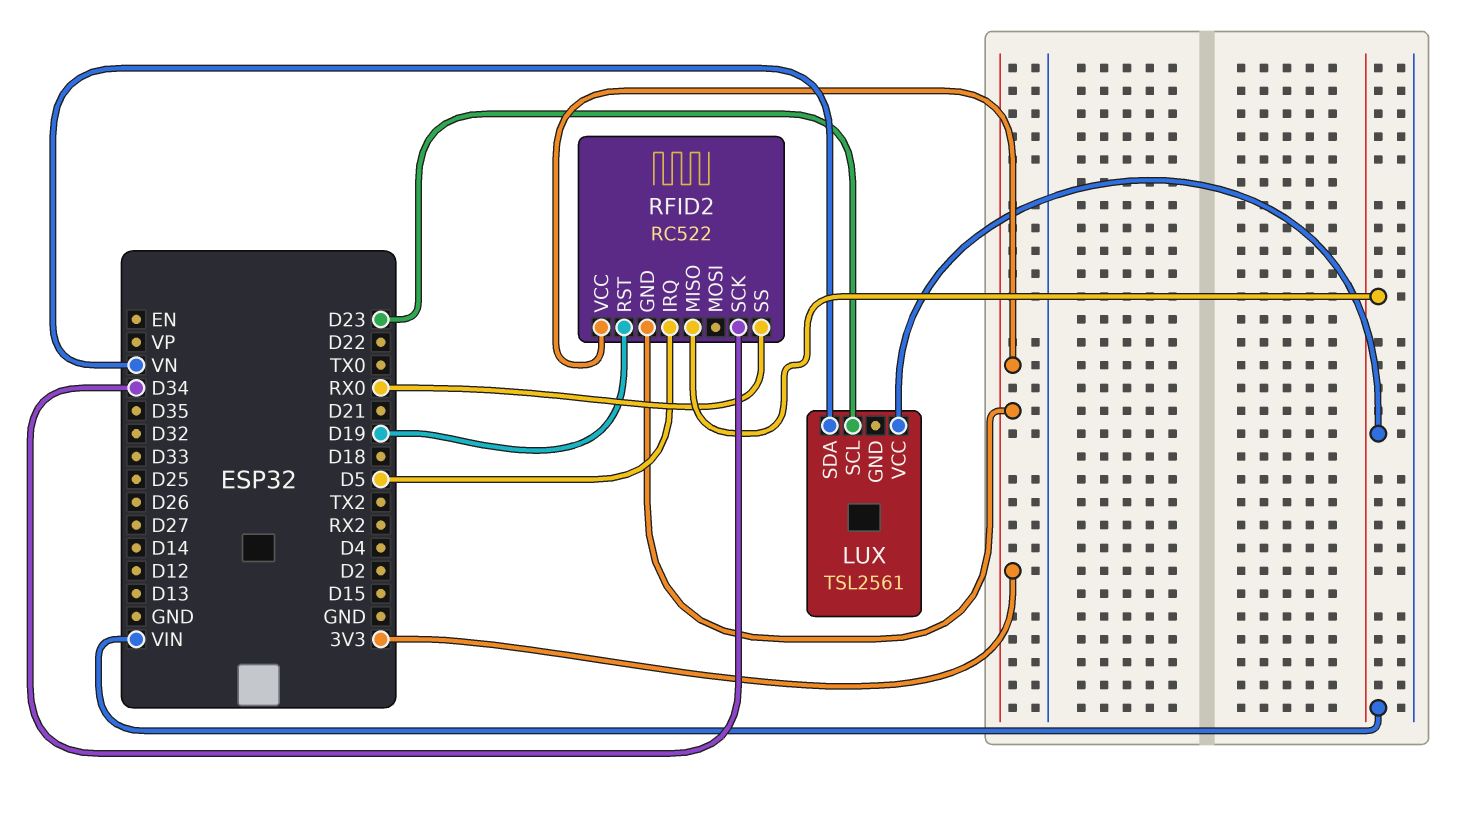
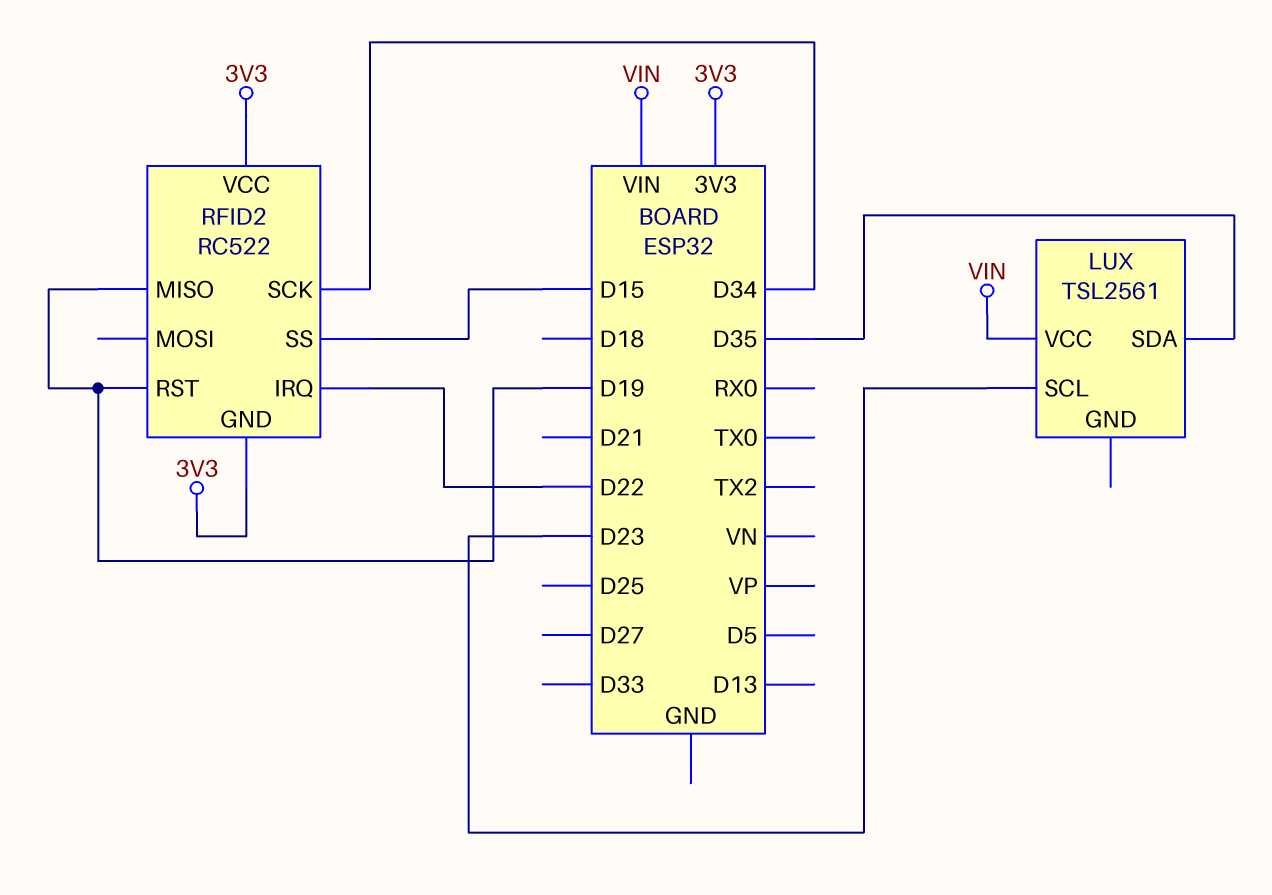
LUX pin SDA: VN -> D35
RFID2 pin IRQ: D5 -> D22
RFID2 pin MISO: VIN -> D19
RFID2 pin SS: RX0 -> D15

